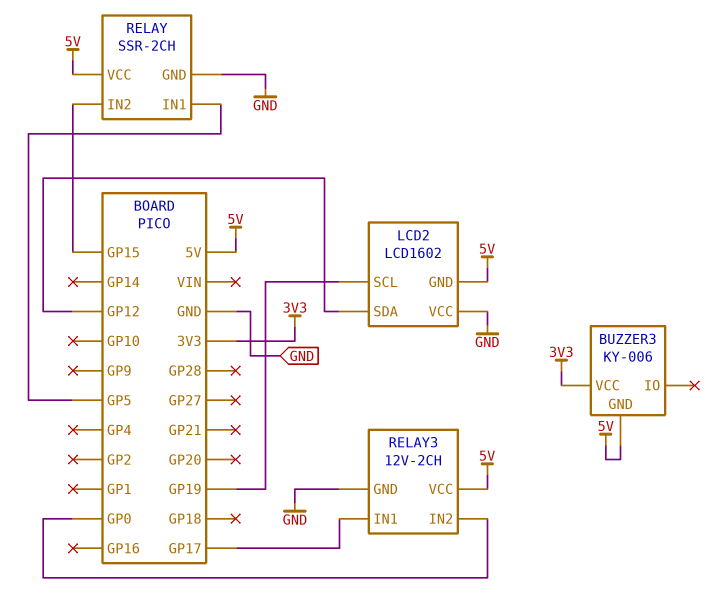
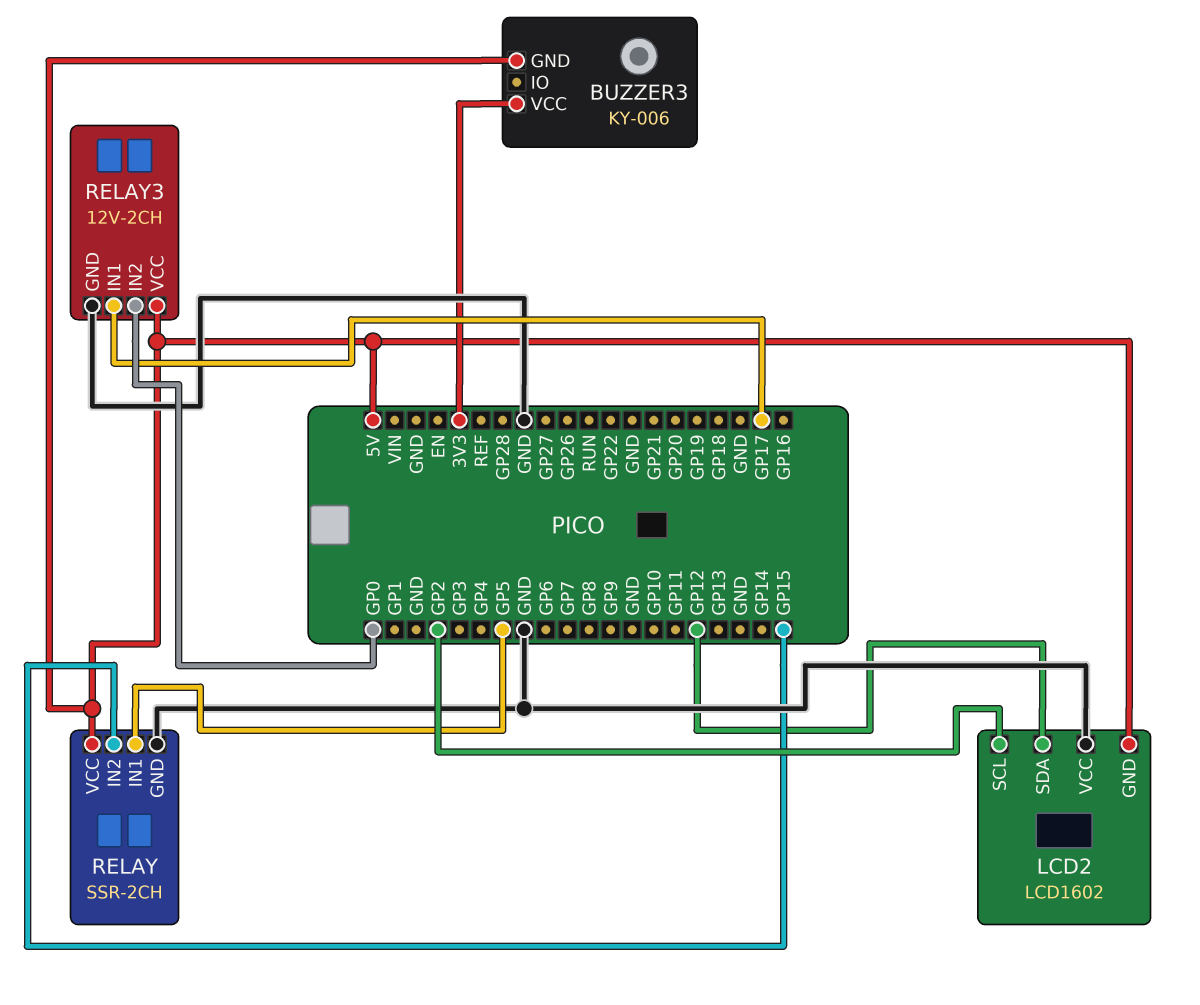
LCD2 pin SCL: GP19 -> GP2

